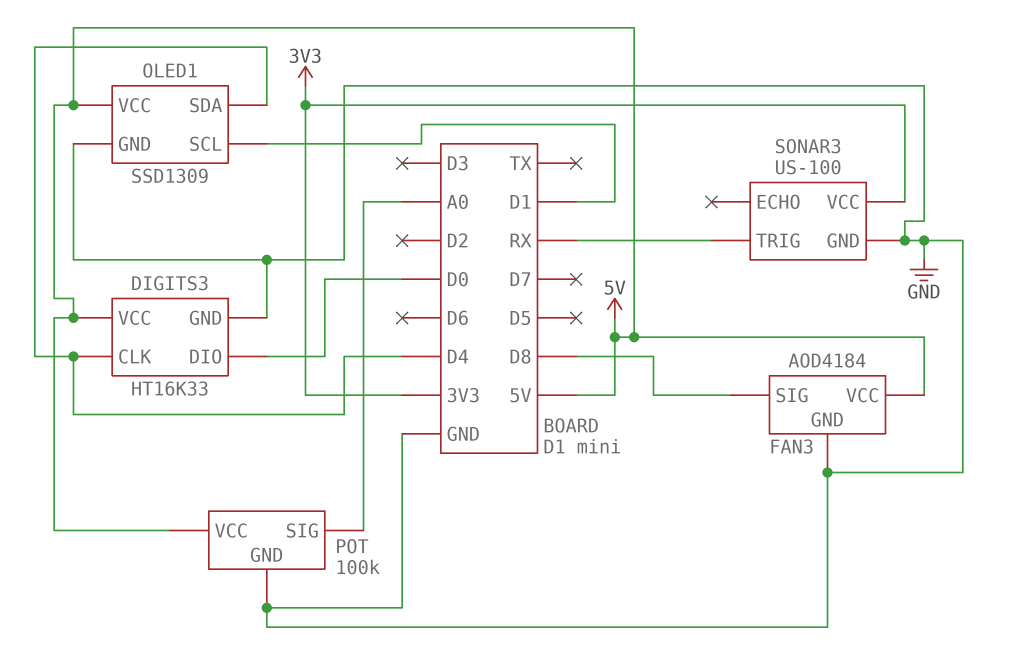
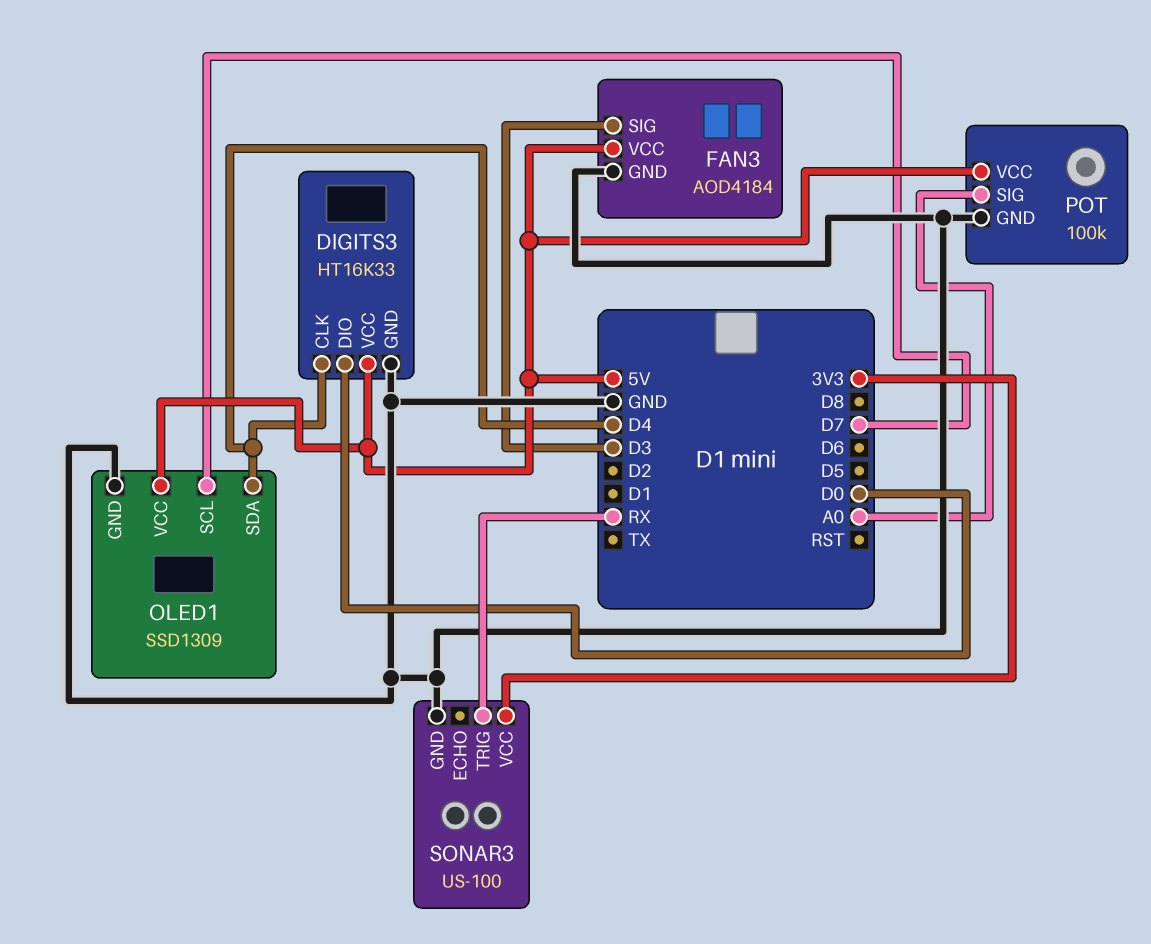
FAN3 pin SIG: D8 -> D3
OLED1 pin SCL: D1 -> D7

